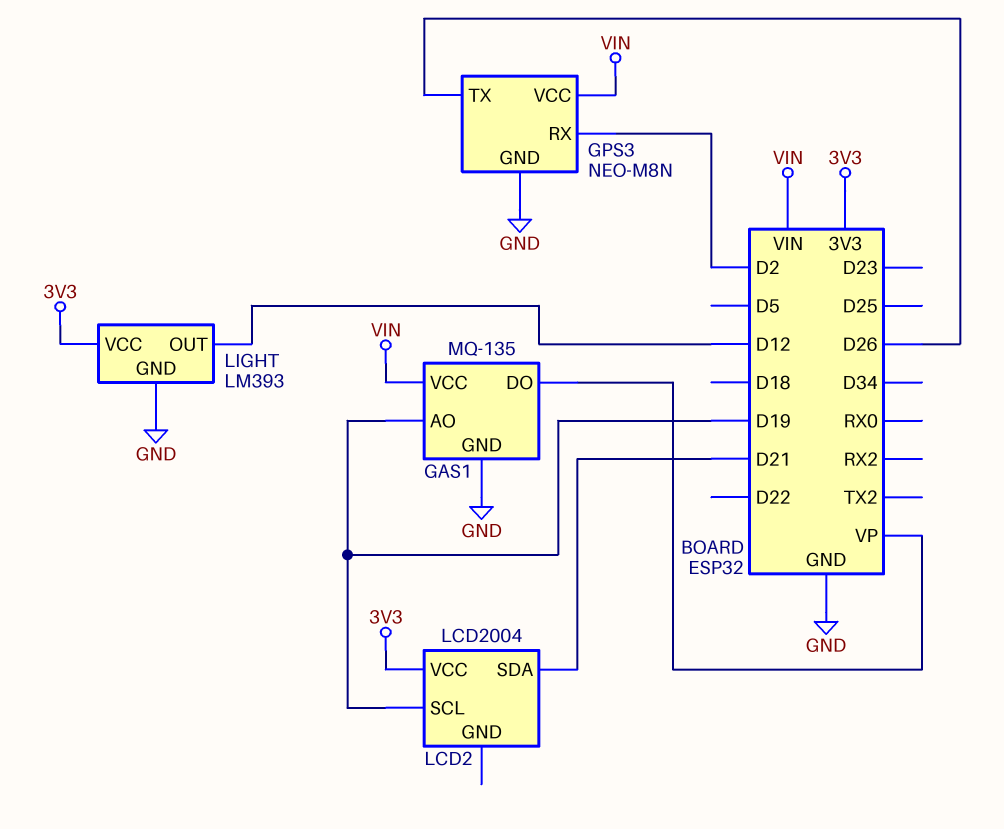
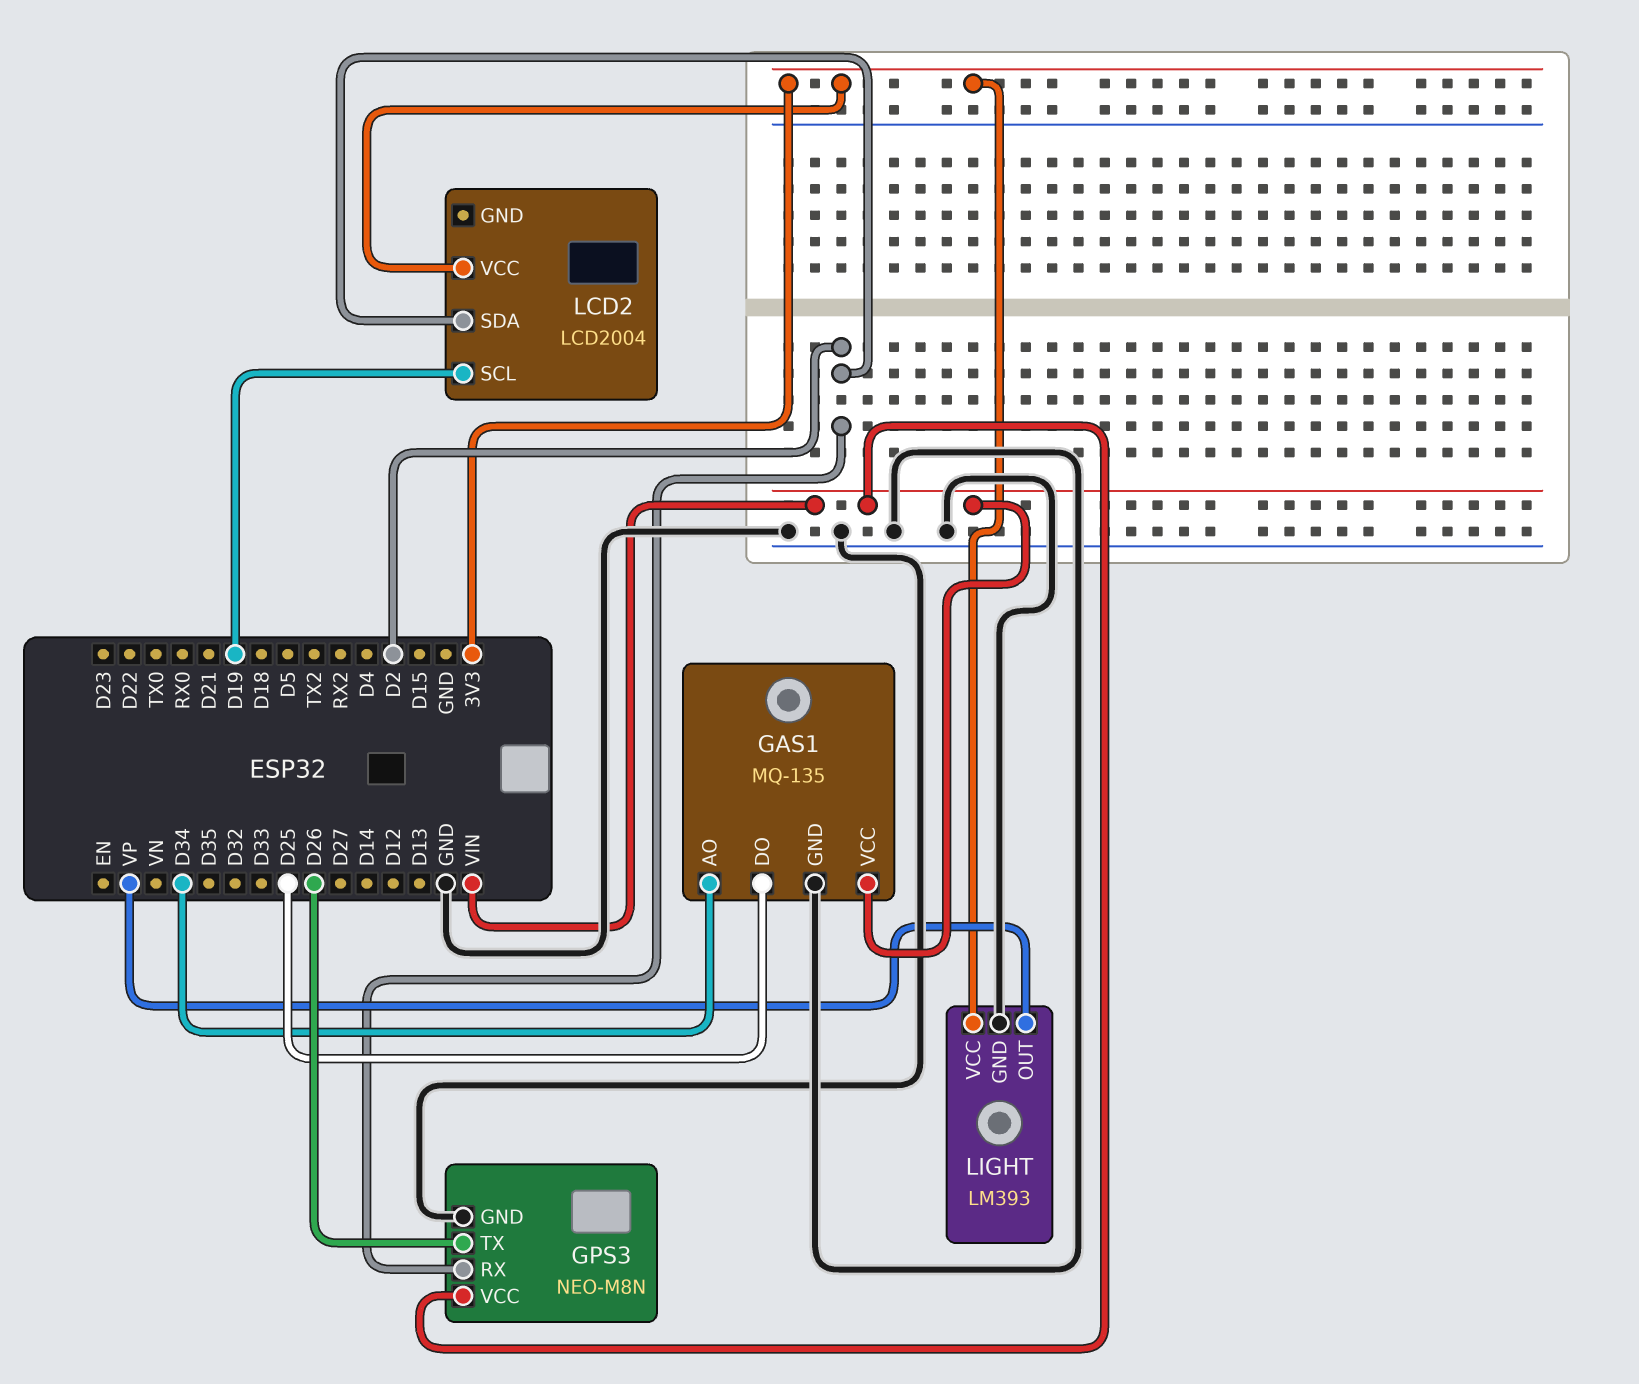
GAS1 pin AO: D19 -> D34
GAS1 pin DO: VP -> D25
LCD2 pin SDA: D21 -> D2
LIGHT pin OUT: D12 -> VP

